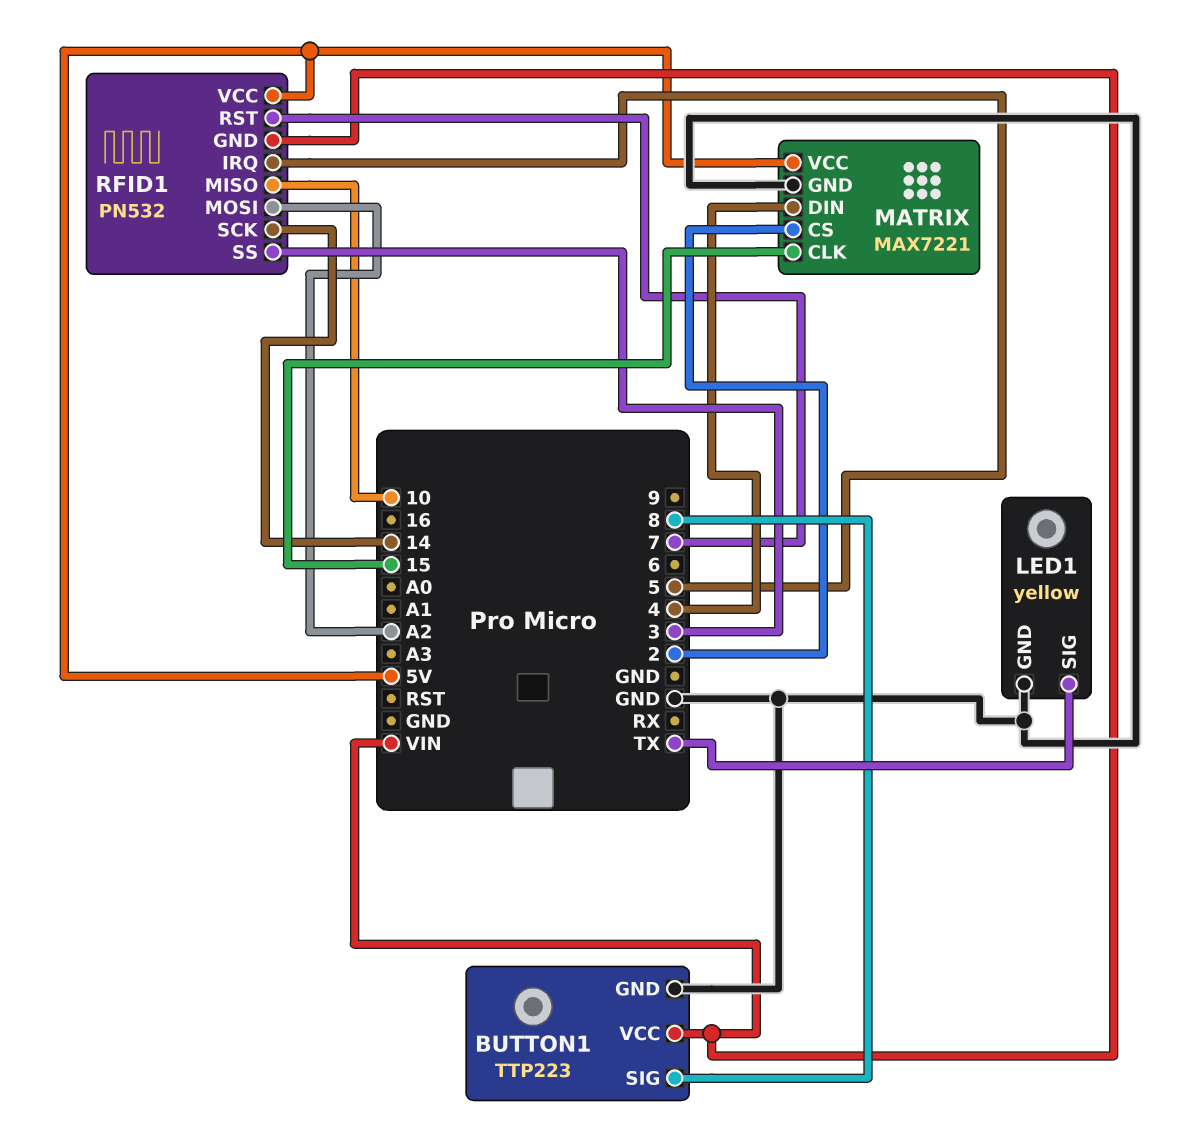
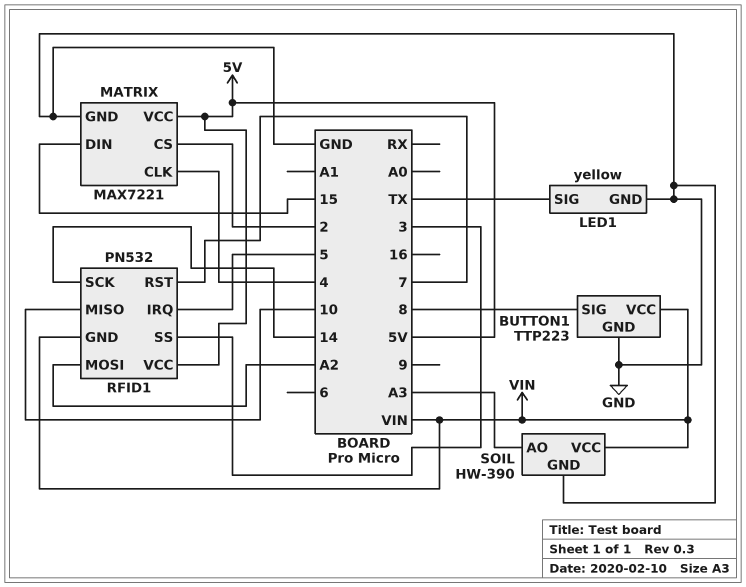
MATRIX pin CLK: 15 -> 4
MATRIX pin DIN: 4 -> 15
SOIL: none -> HW-390
SOIL pin AO: none -> A3
SOIL pin GND: none -> GND
SOIL pin VCC: none -> VIN

